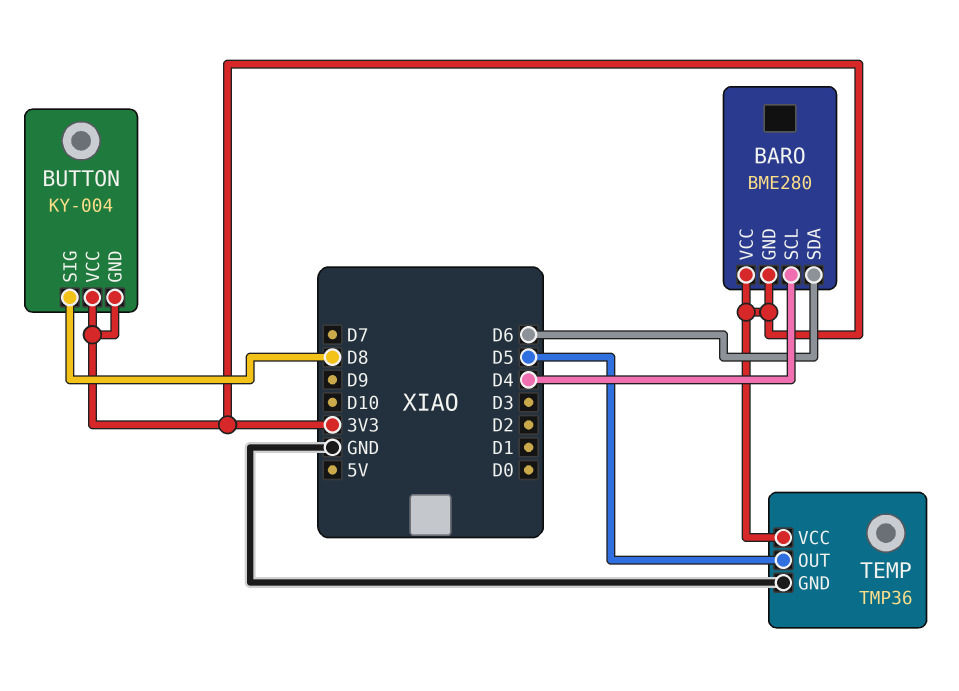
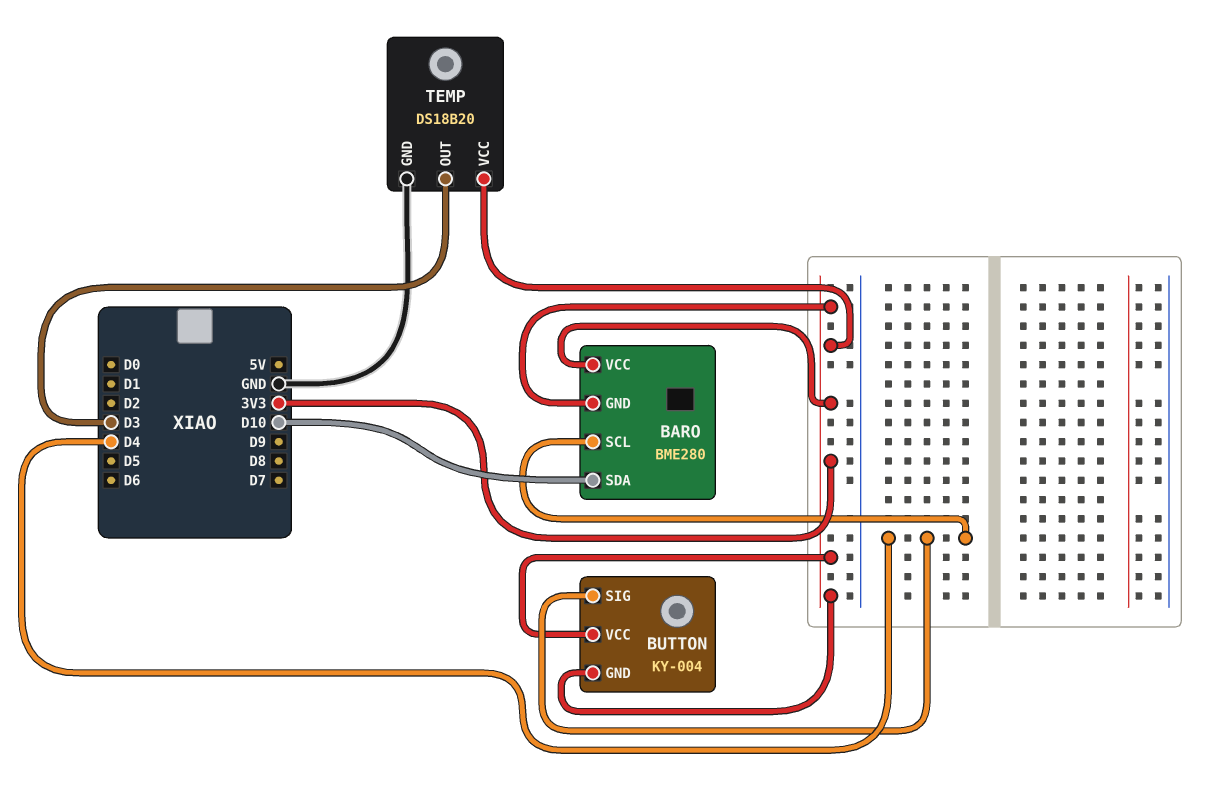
BARO pin SDA: D6 -> D10
BUTTON pin SIG: D8 -> D4
TEMP: TMP36 -> DS18B20
TEMP pin OUT: D5 -> D3

